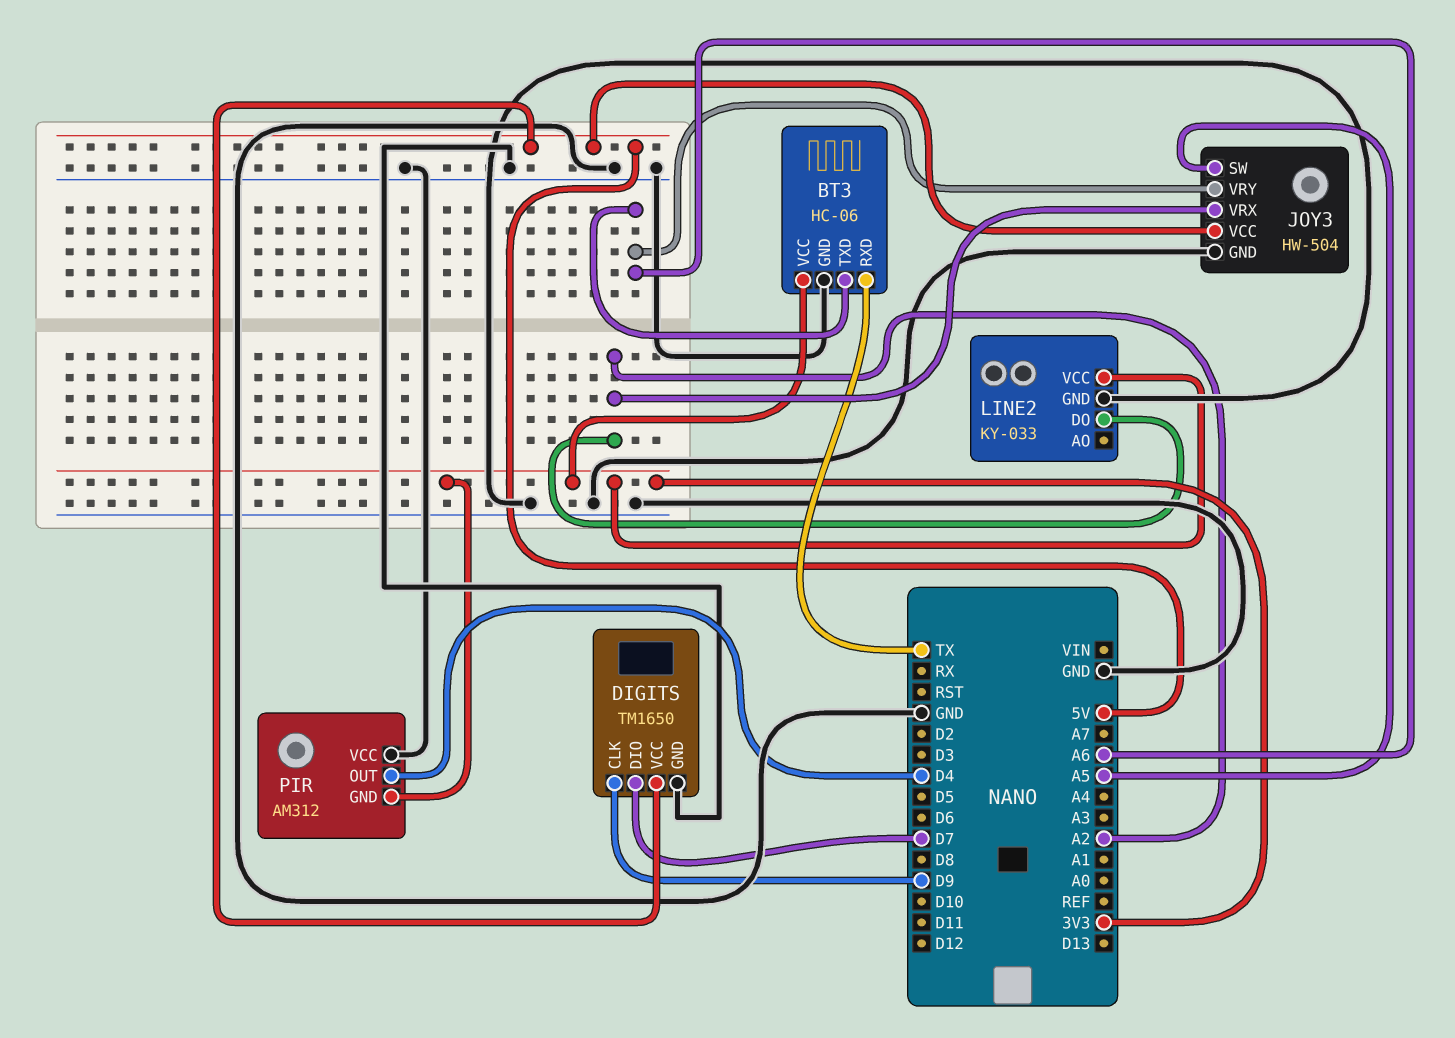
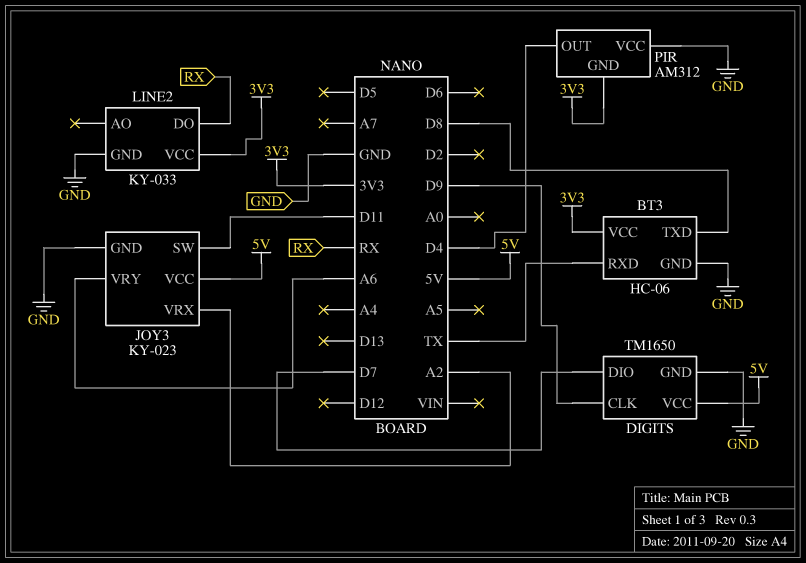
BT3 pin TXD: A6 -> D8
JOY3: HW-504 -> KY-023
JOY3 pin SW: A5 -> D11
LINE2 pin DO: A2 -> RX

